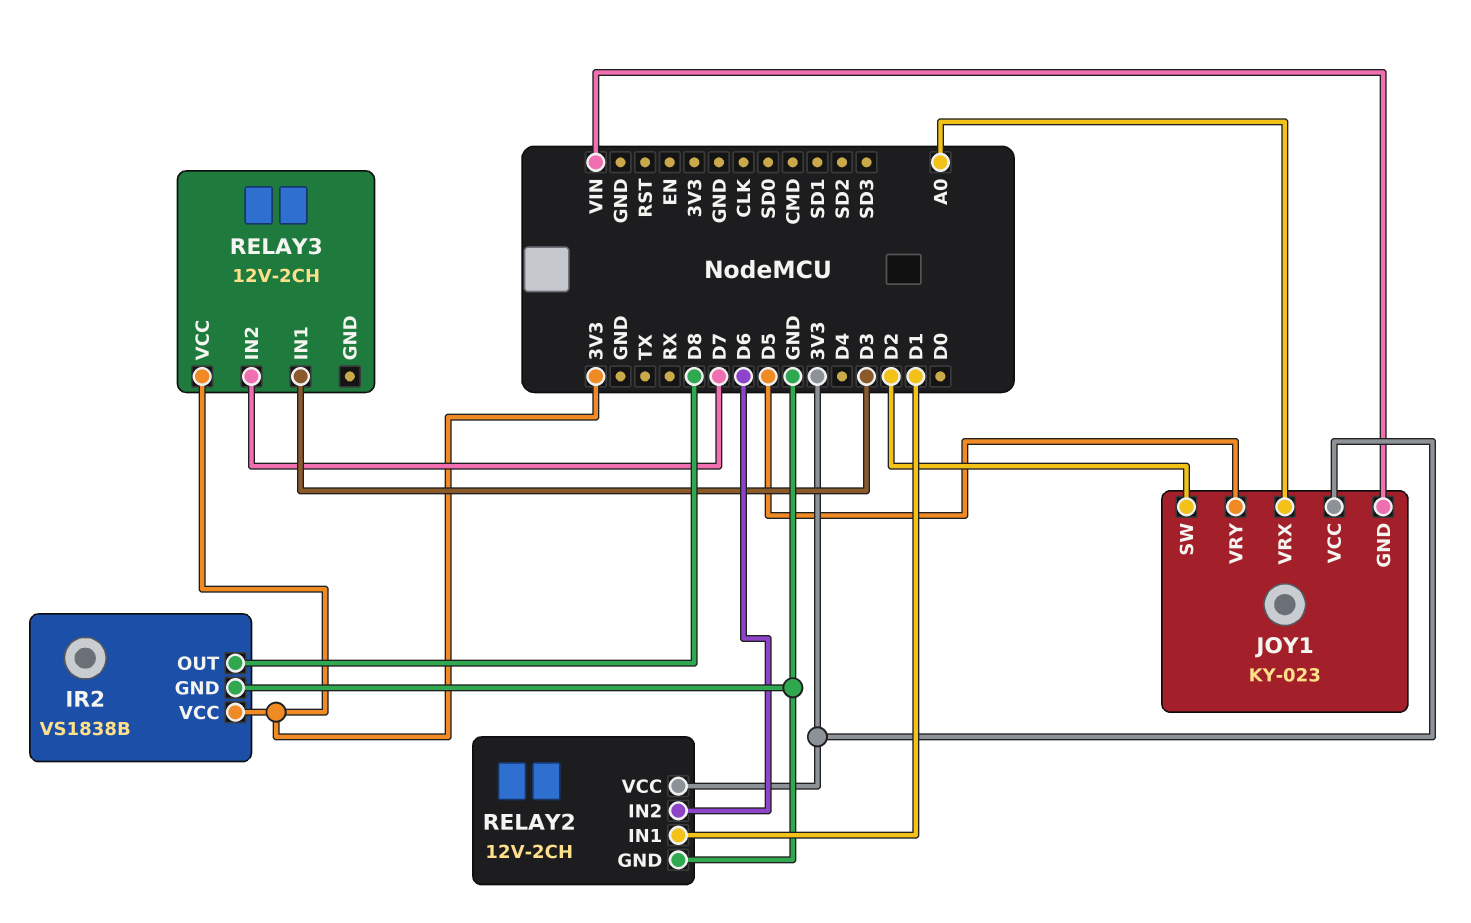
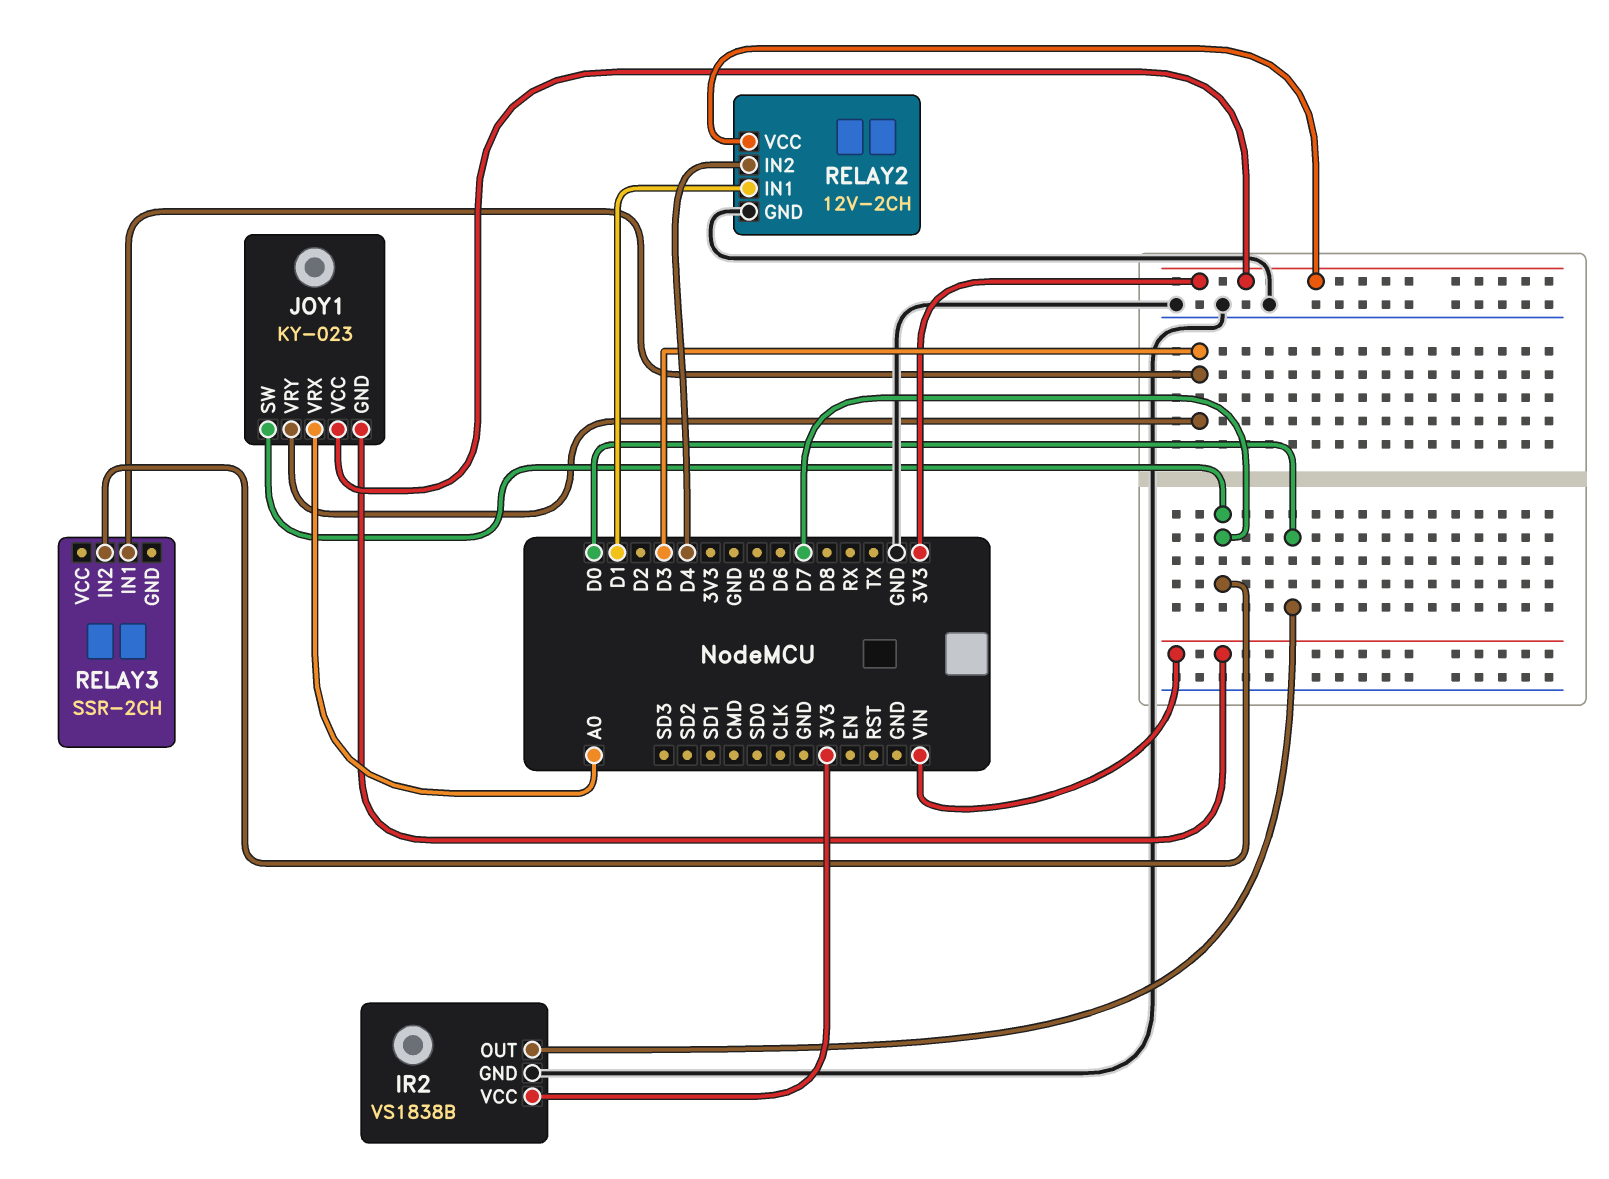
IR2 pin OUT: D8 -> D0
JOY1 pin SW: D2 -> D7
JOY1 pin VRY: D5 -> D3
RELAY2 pin IN2: D6 -> D4
RELAY3: 12V-2CH -> SSR-2CH
RELAY3 pin VCC: 3V3 -> none

